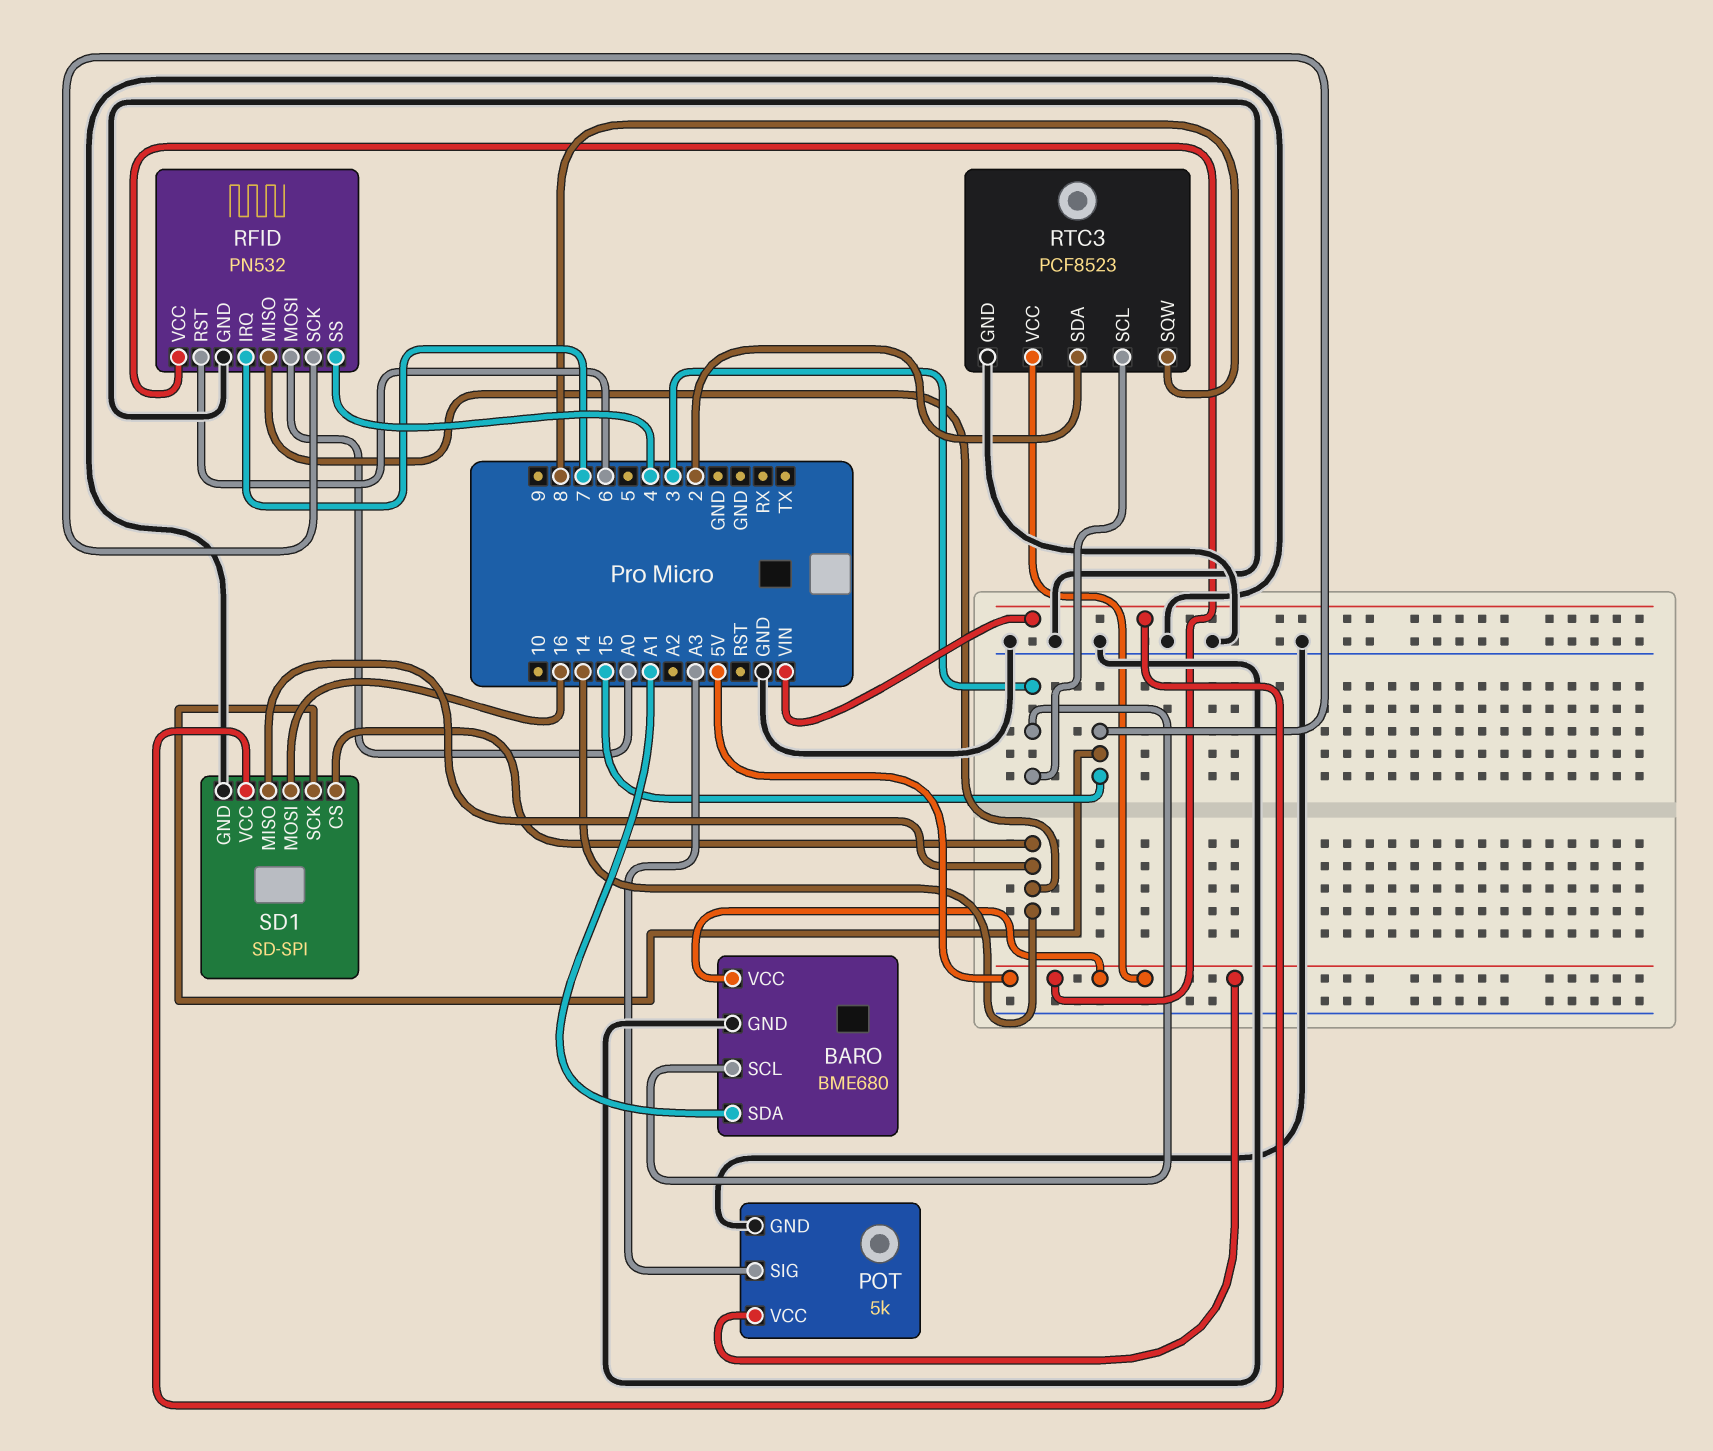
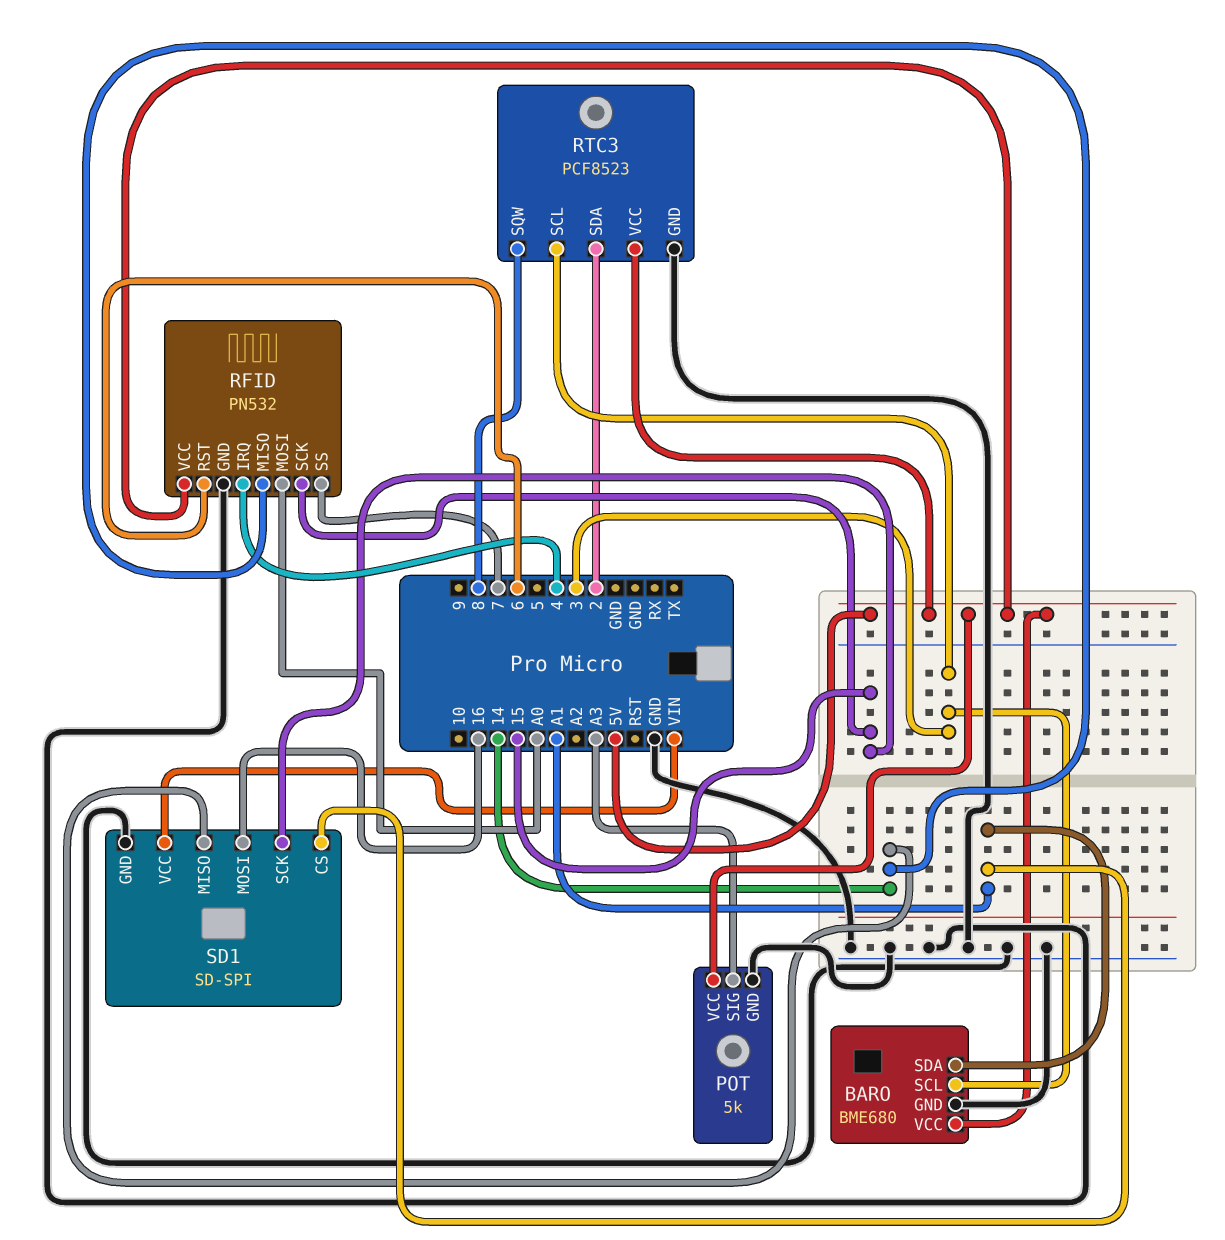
RFID pin IRQ: 7 -> 4
RFID pin SS: 4 -> 7
SD1 pin CS: 14 -> A1

